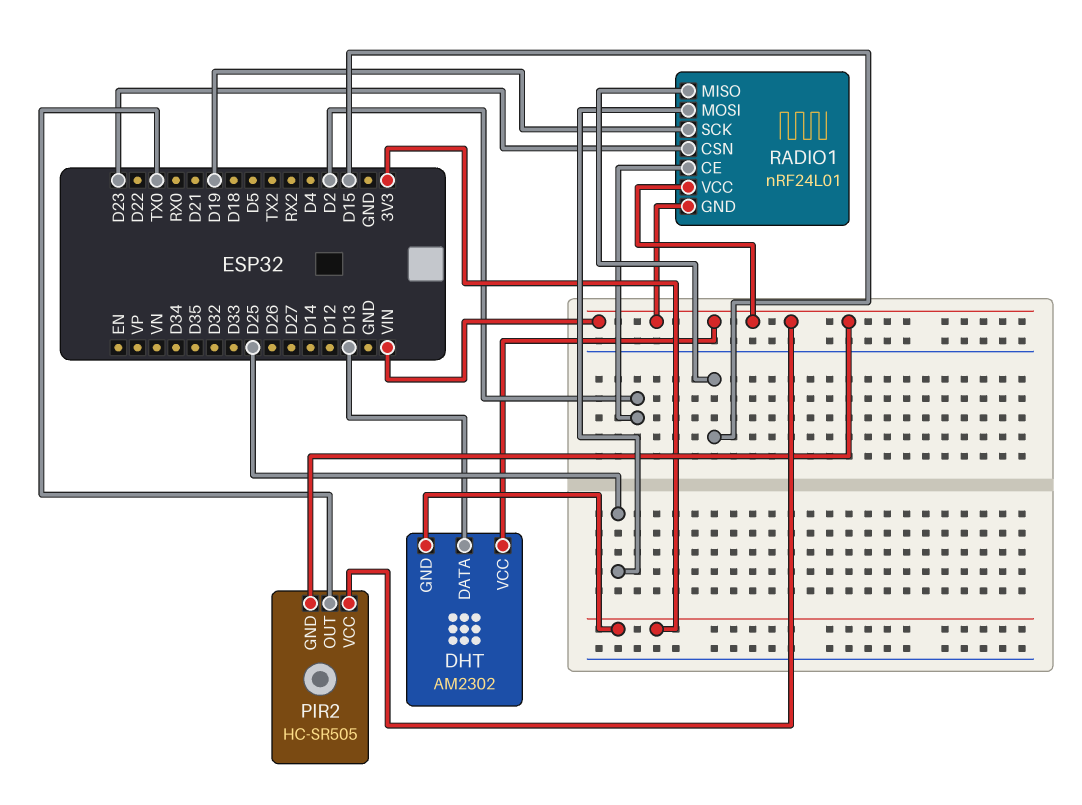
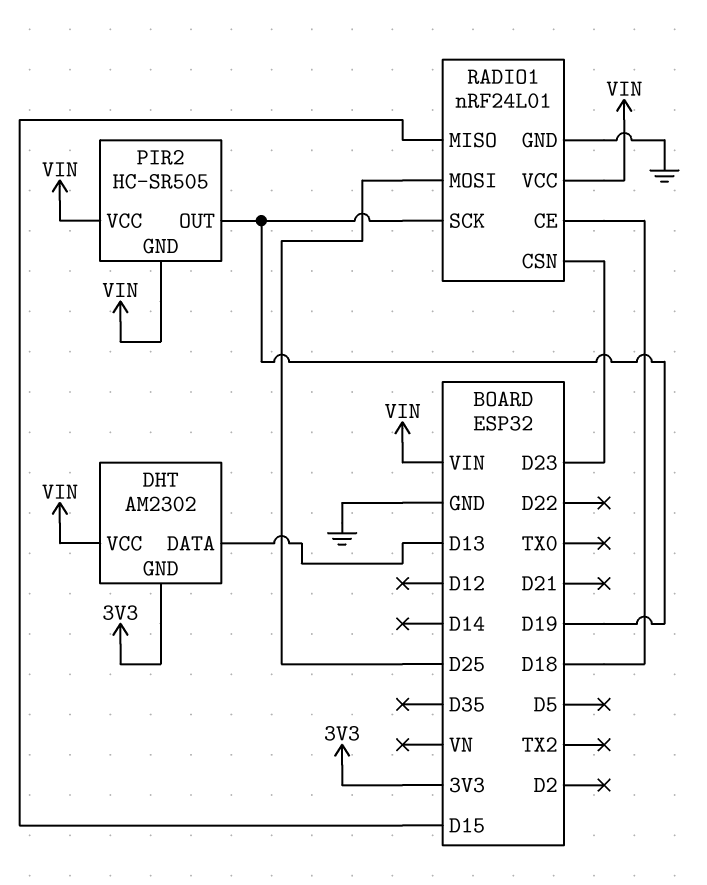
PIR2 pin OUT: TX0 -> D19
RADIO1 pin CE: D2 -> D18
RADIO1 pin GND: VIN -> GND

